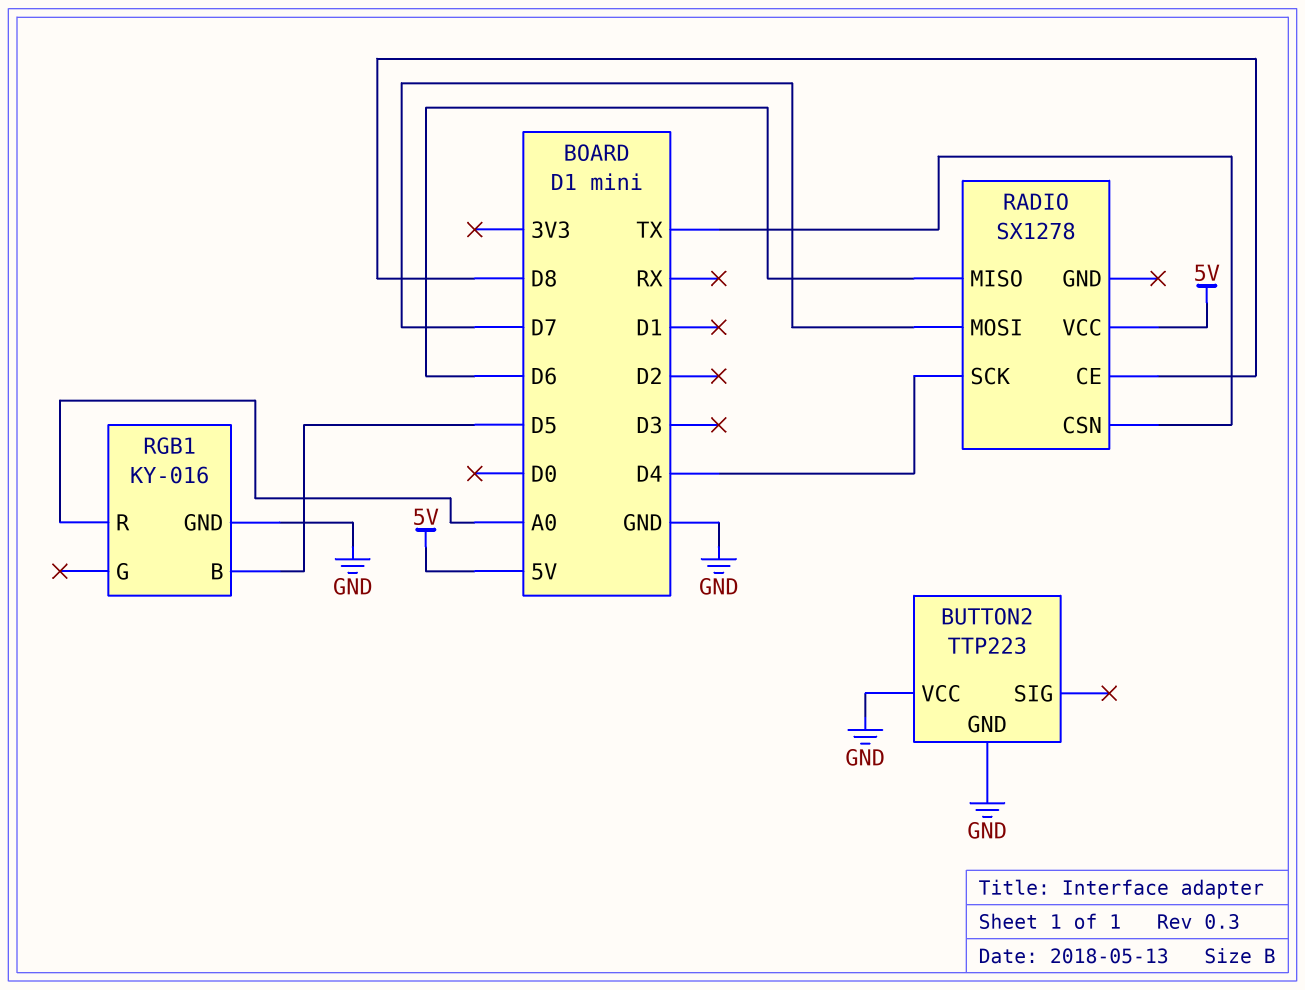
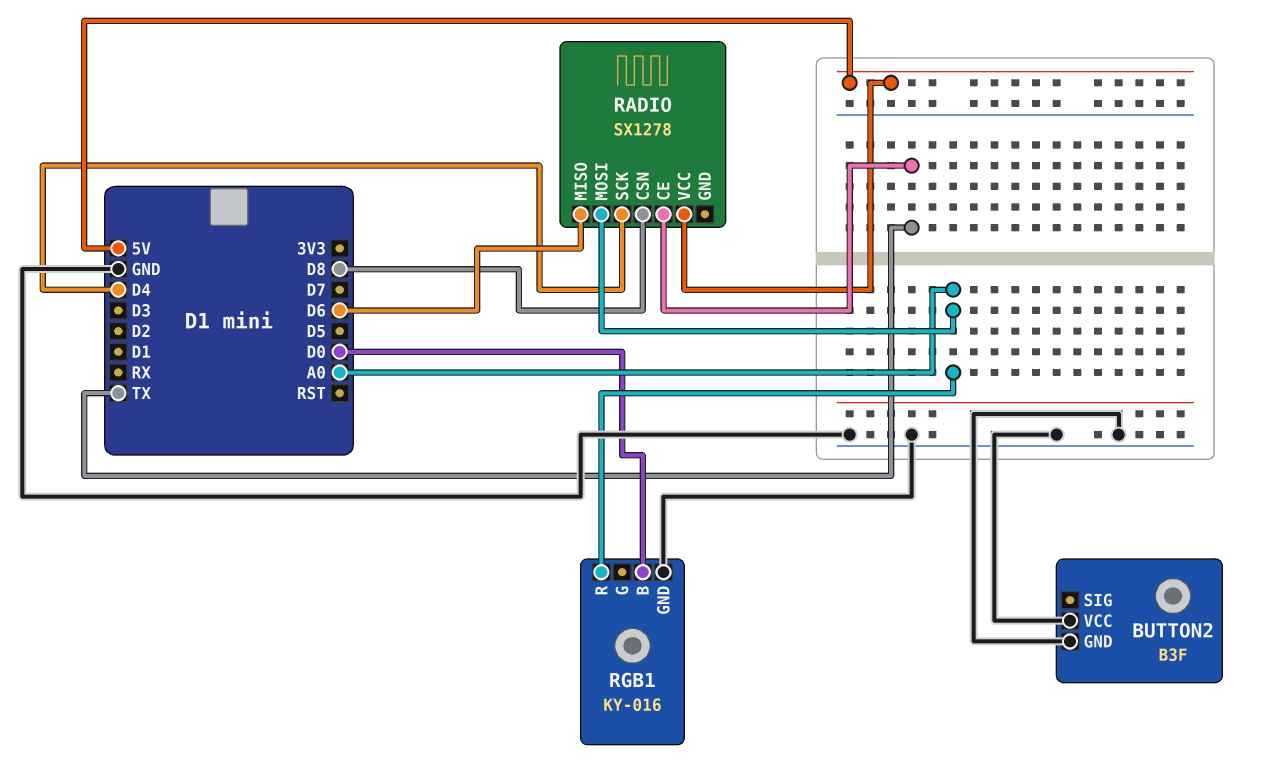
BUTTON2: TTP223 -> B3F
RADIO pin CE: D8 -> TX
RADIO pin CSN: TX -> D8
RADIO pin MOSI: D7 -> A0
RGB1 pin B: D5 -> D0

